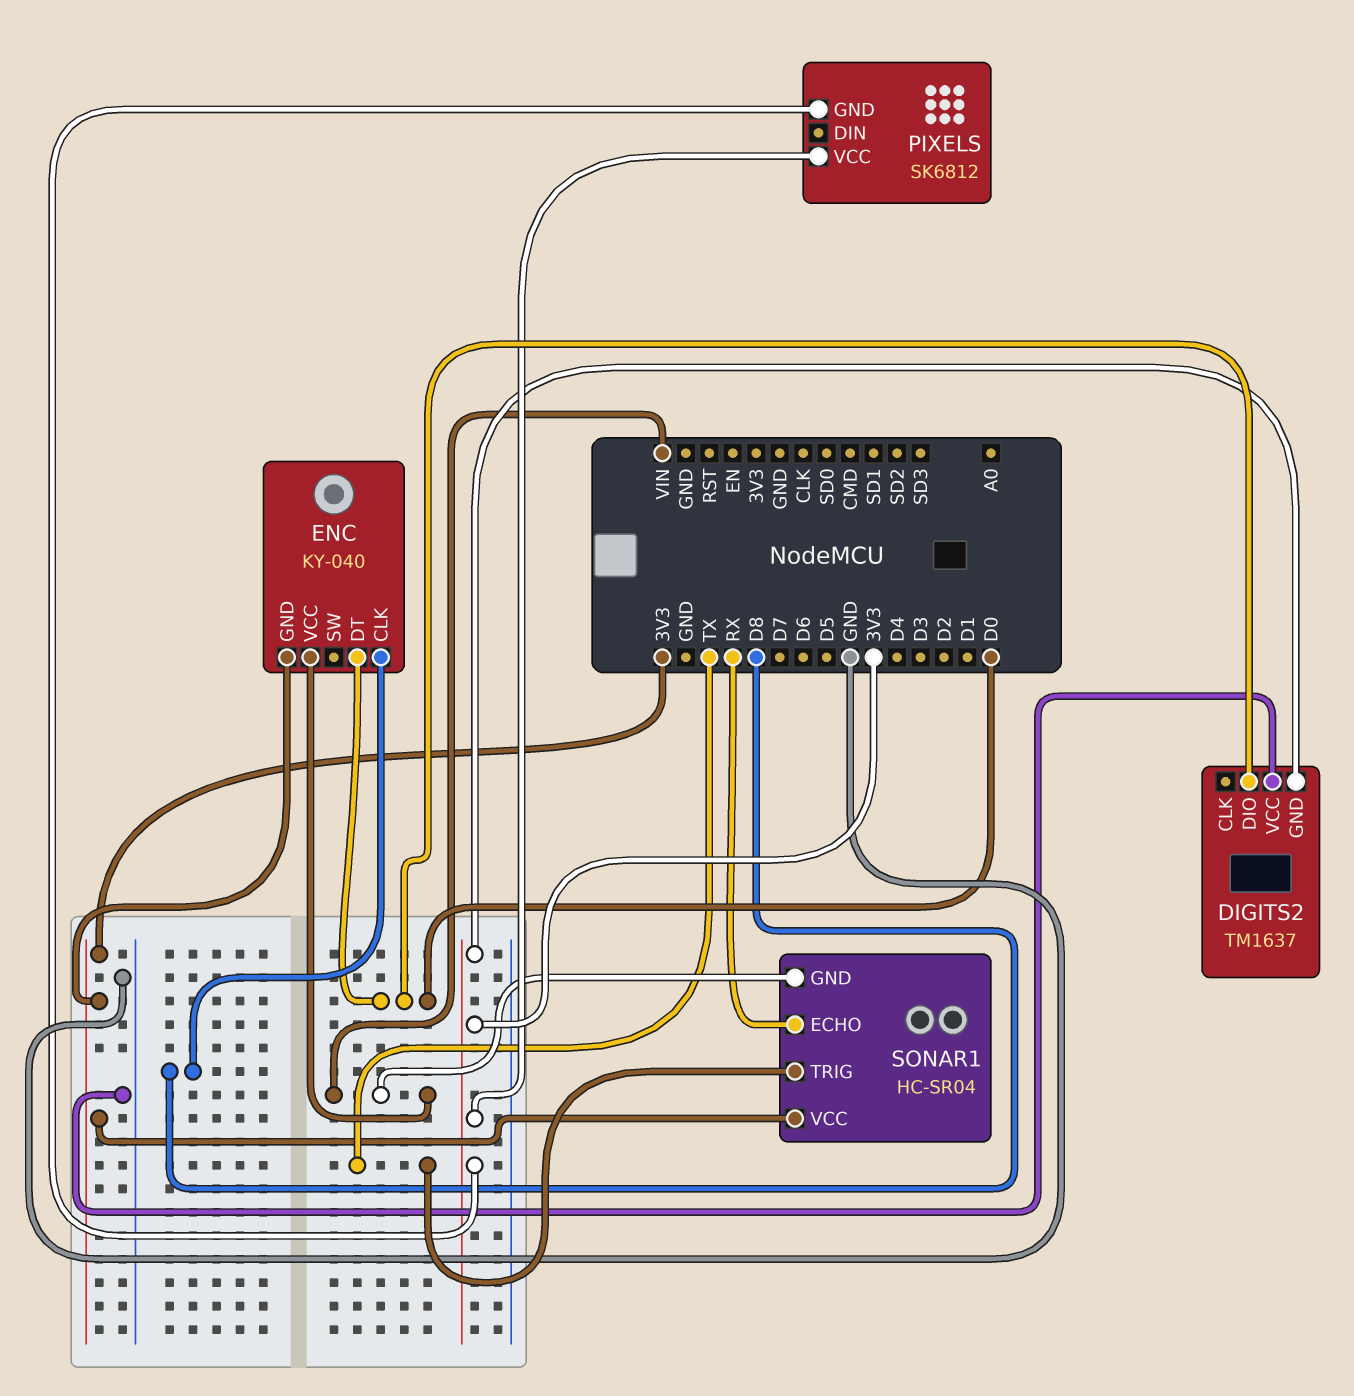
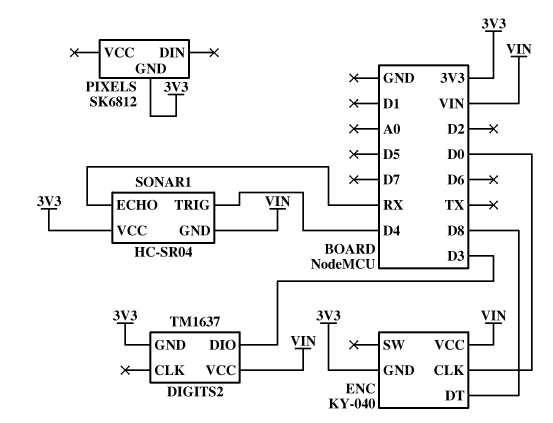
DIGITS2 pin DIO: D0 -> D3
DIGITS2 pin VCC: GND -> VIN
ENC pin CLK: D8 -> D0
ENC pin DT: D0 -> D8
PIXELS pin VCC: 3V3 -> none
SONAR1 pin TRIG: TX -> D4

